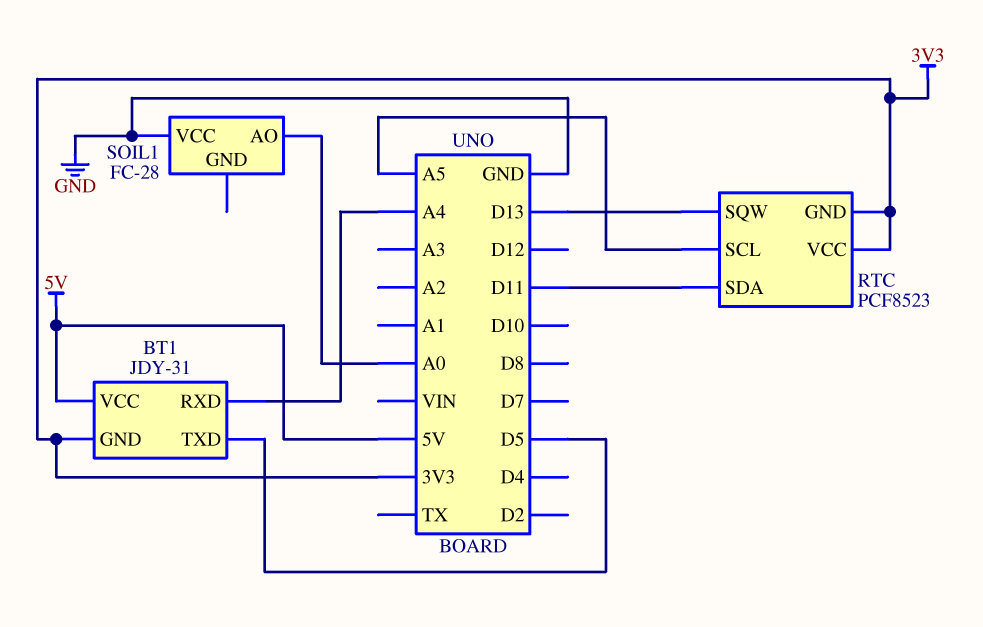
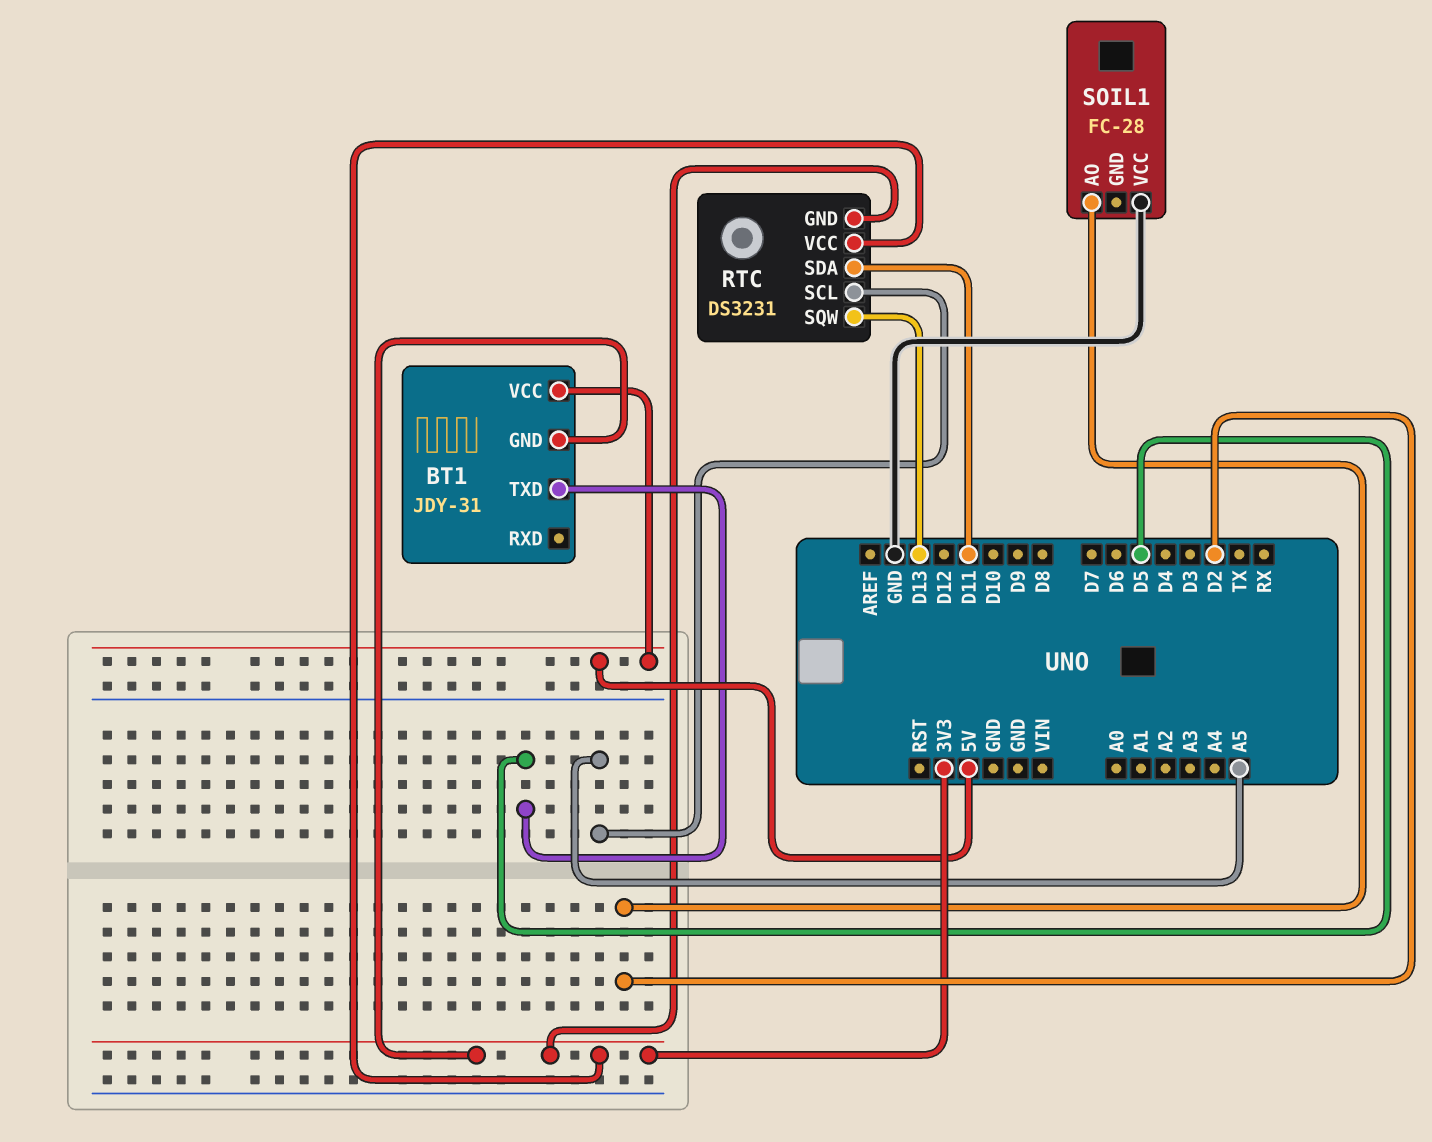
BT1 pin RXD: A4 -> none
RTC: PCF8523 -> DS3231
SOIL1 pin AO: A0 -> D2

